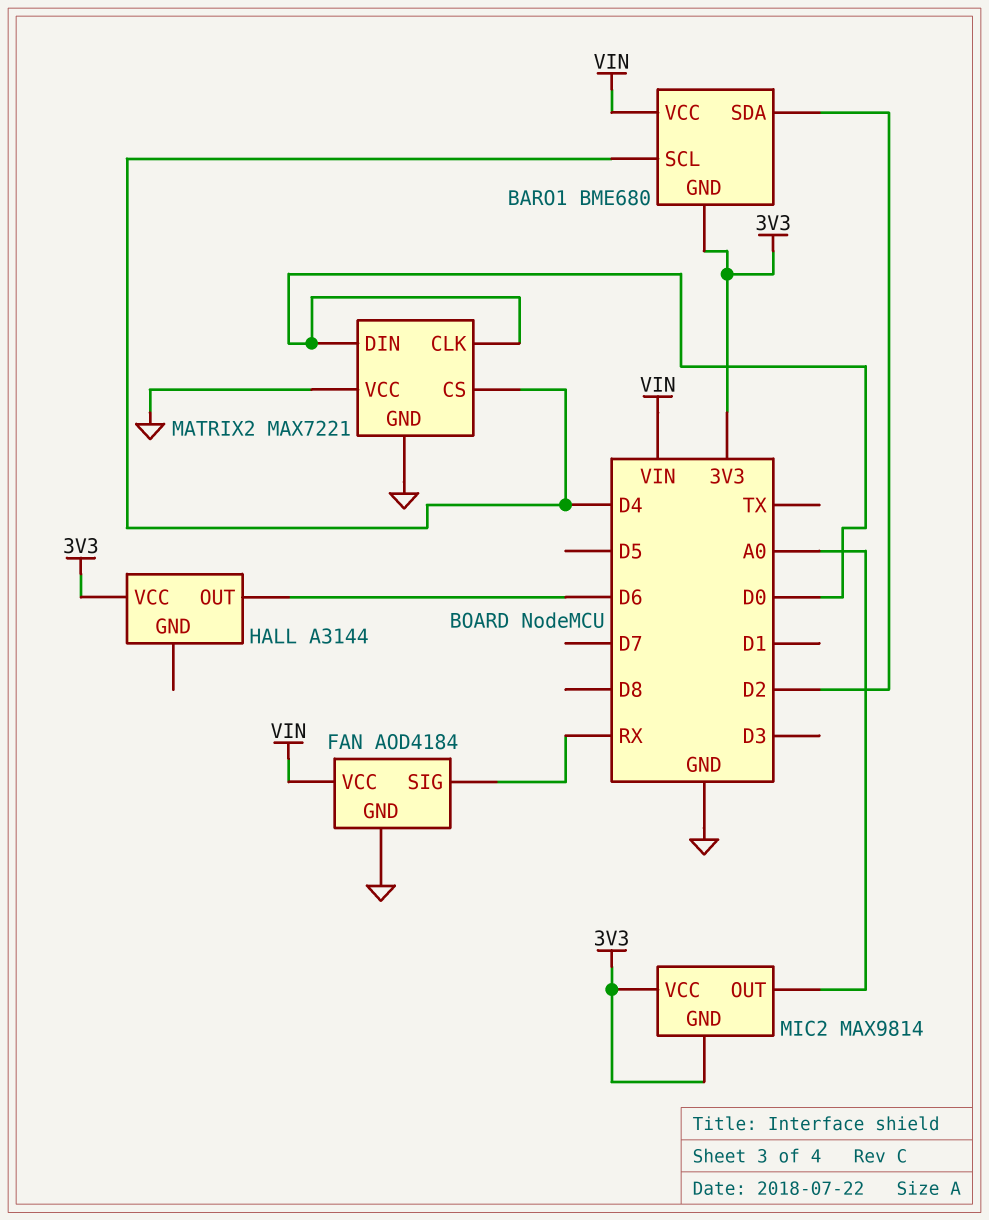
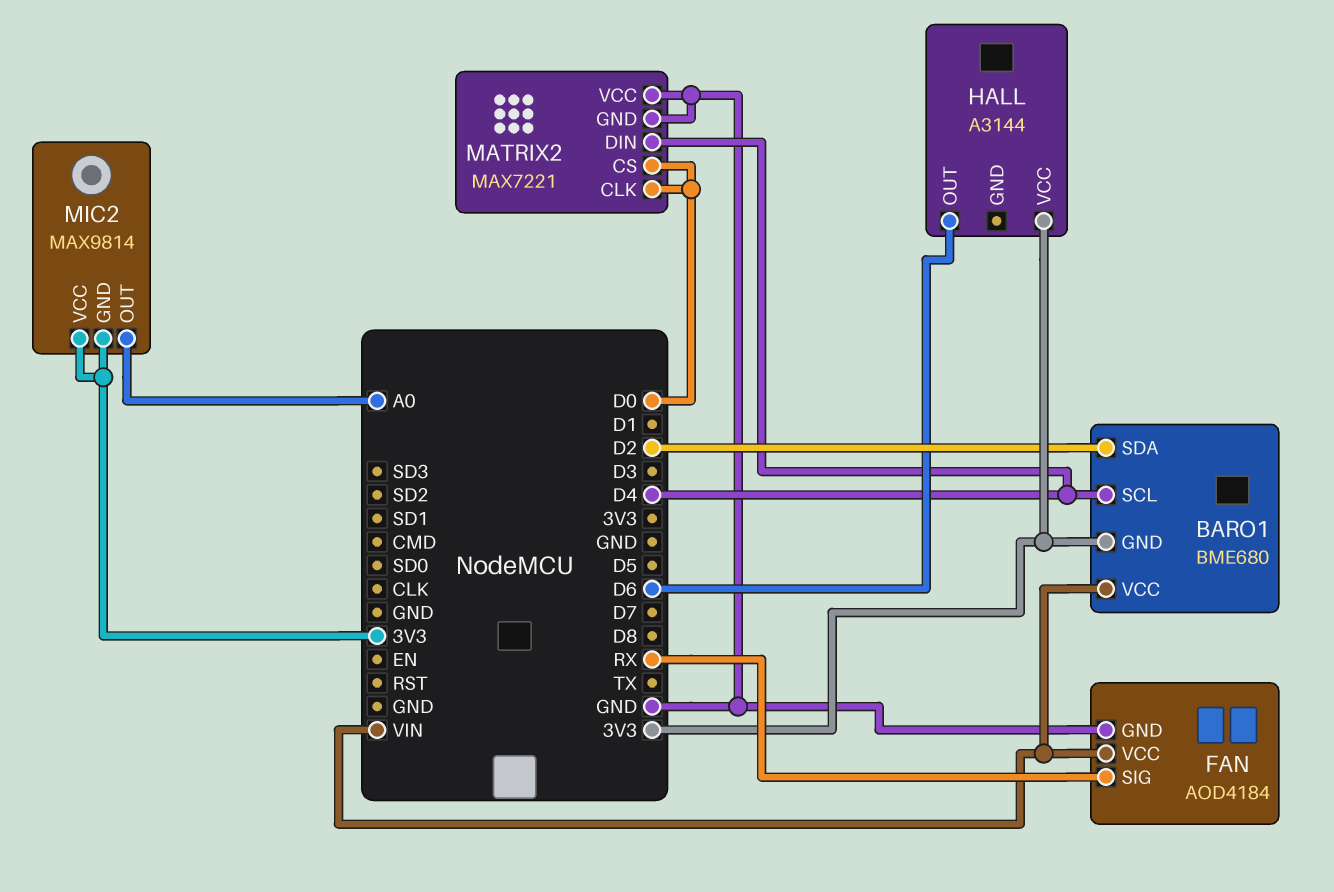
MATRIX2 pin CS: D4 -> D0
MATRIX2 pin DIN: D0 -> D4

